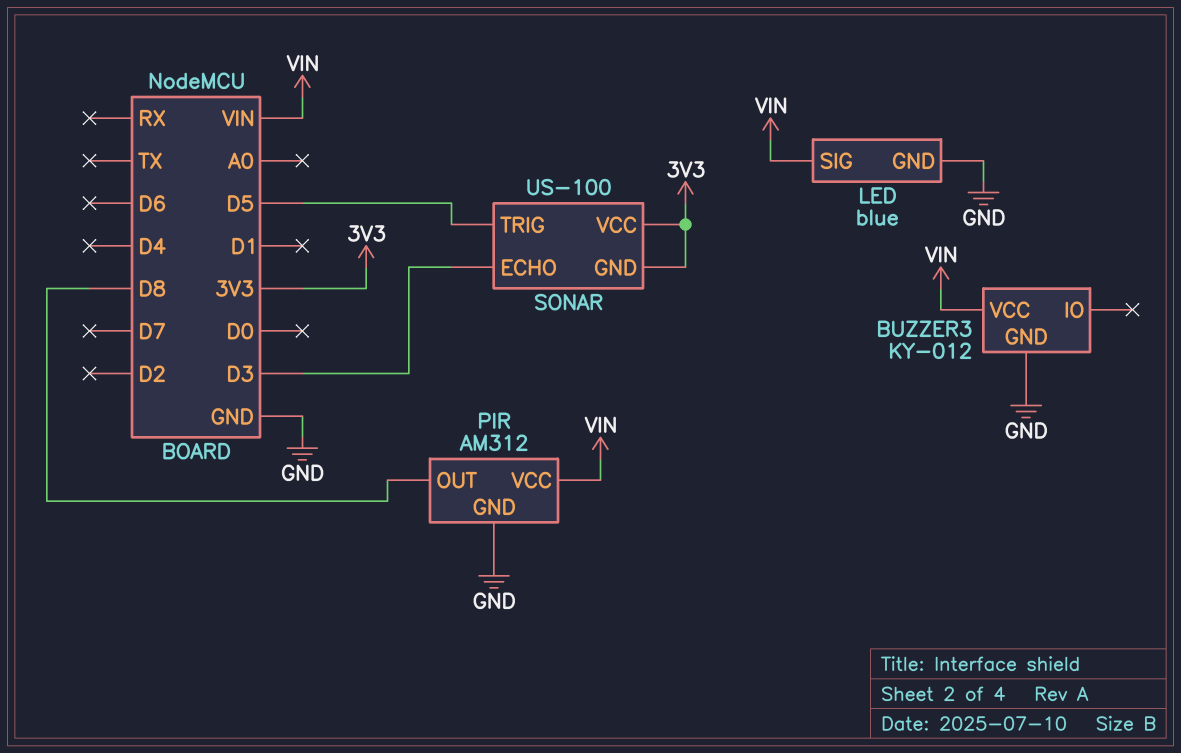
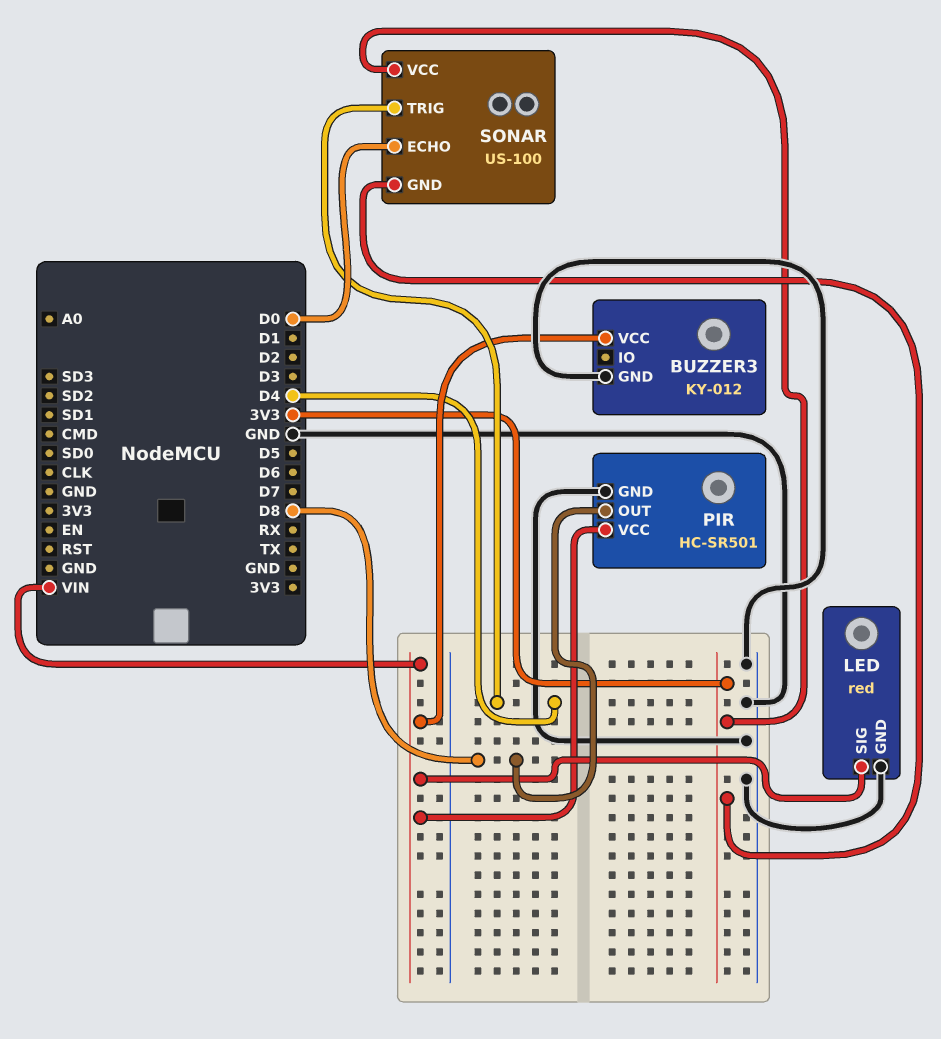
LED: blue -> red
PIR: AM312 -> HC-SR501
SONAR pin ECHO: D3 -> D0
SONAR pin TRIG: D5 -> D4

